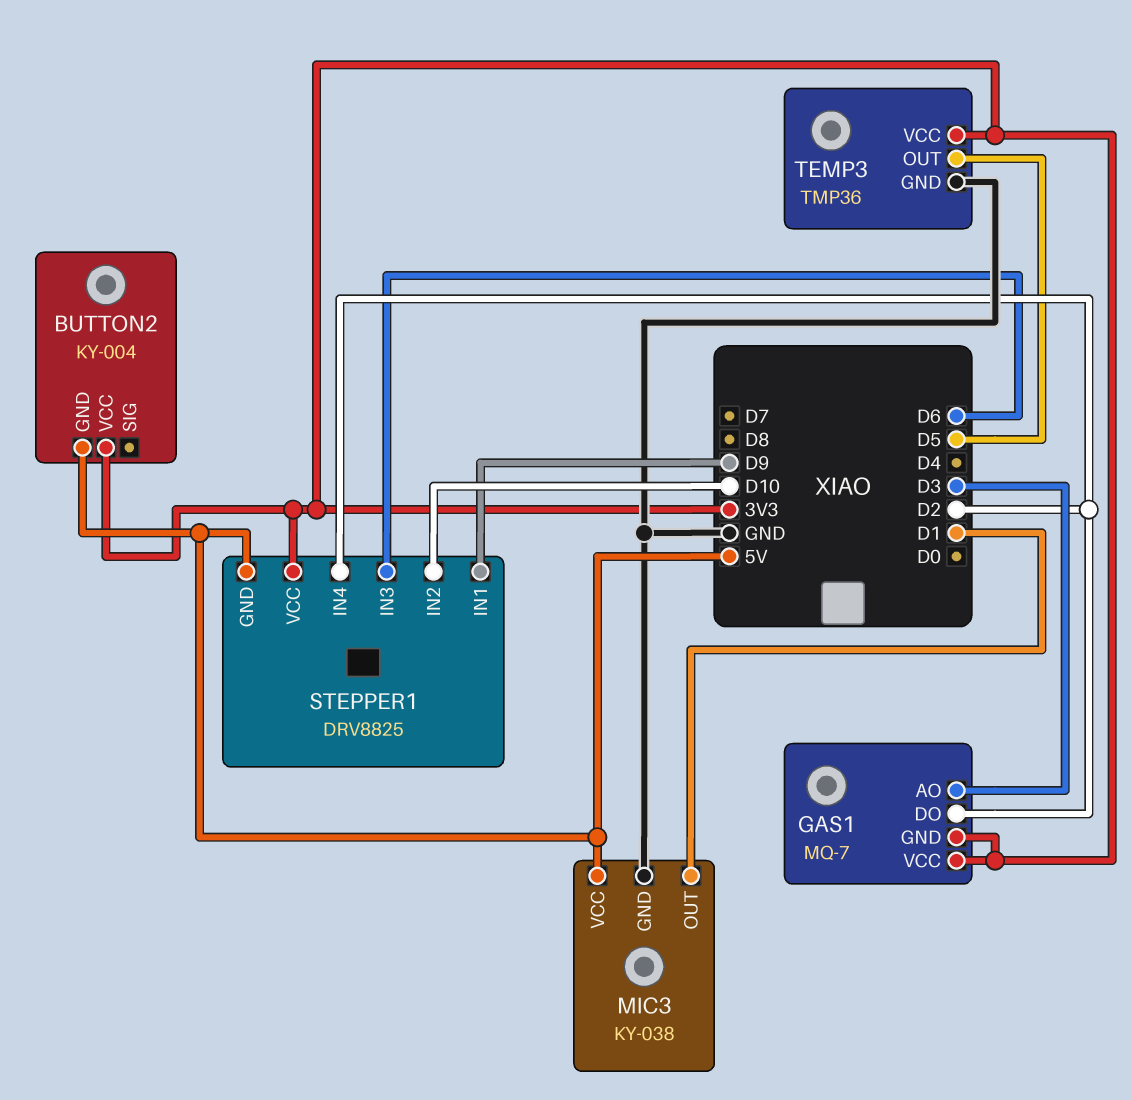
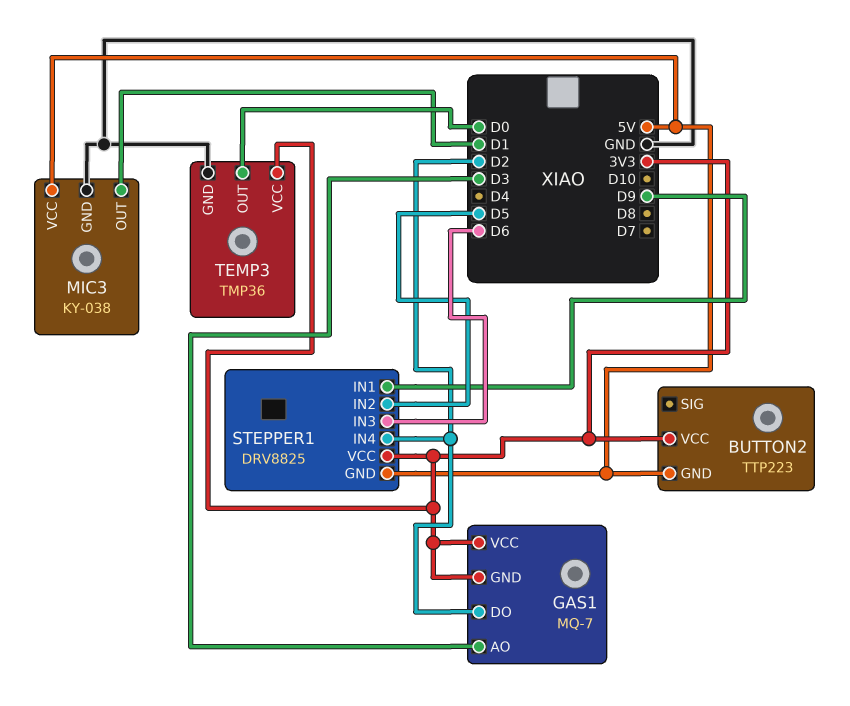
BUTTON2: KY-004 -> TTP223
STEPPER1 pin IN2: D10 -> D5
TEMP3 pin OUT: D5 -> D0

